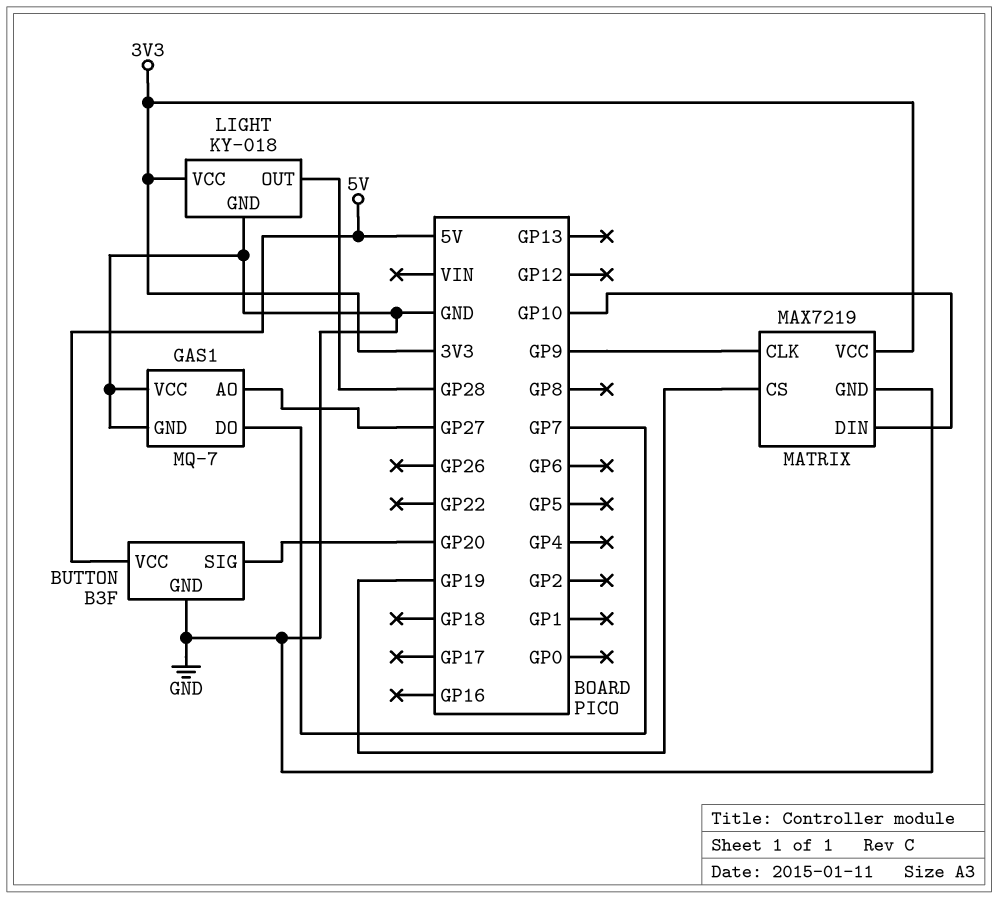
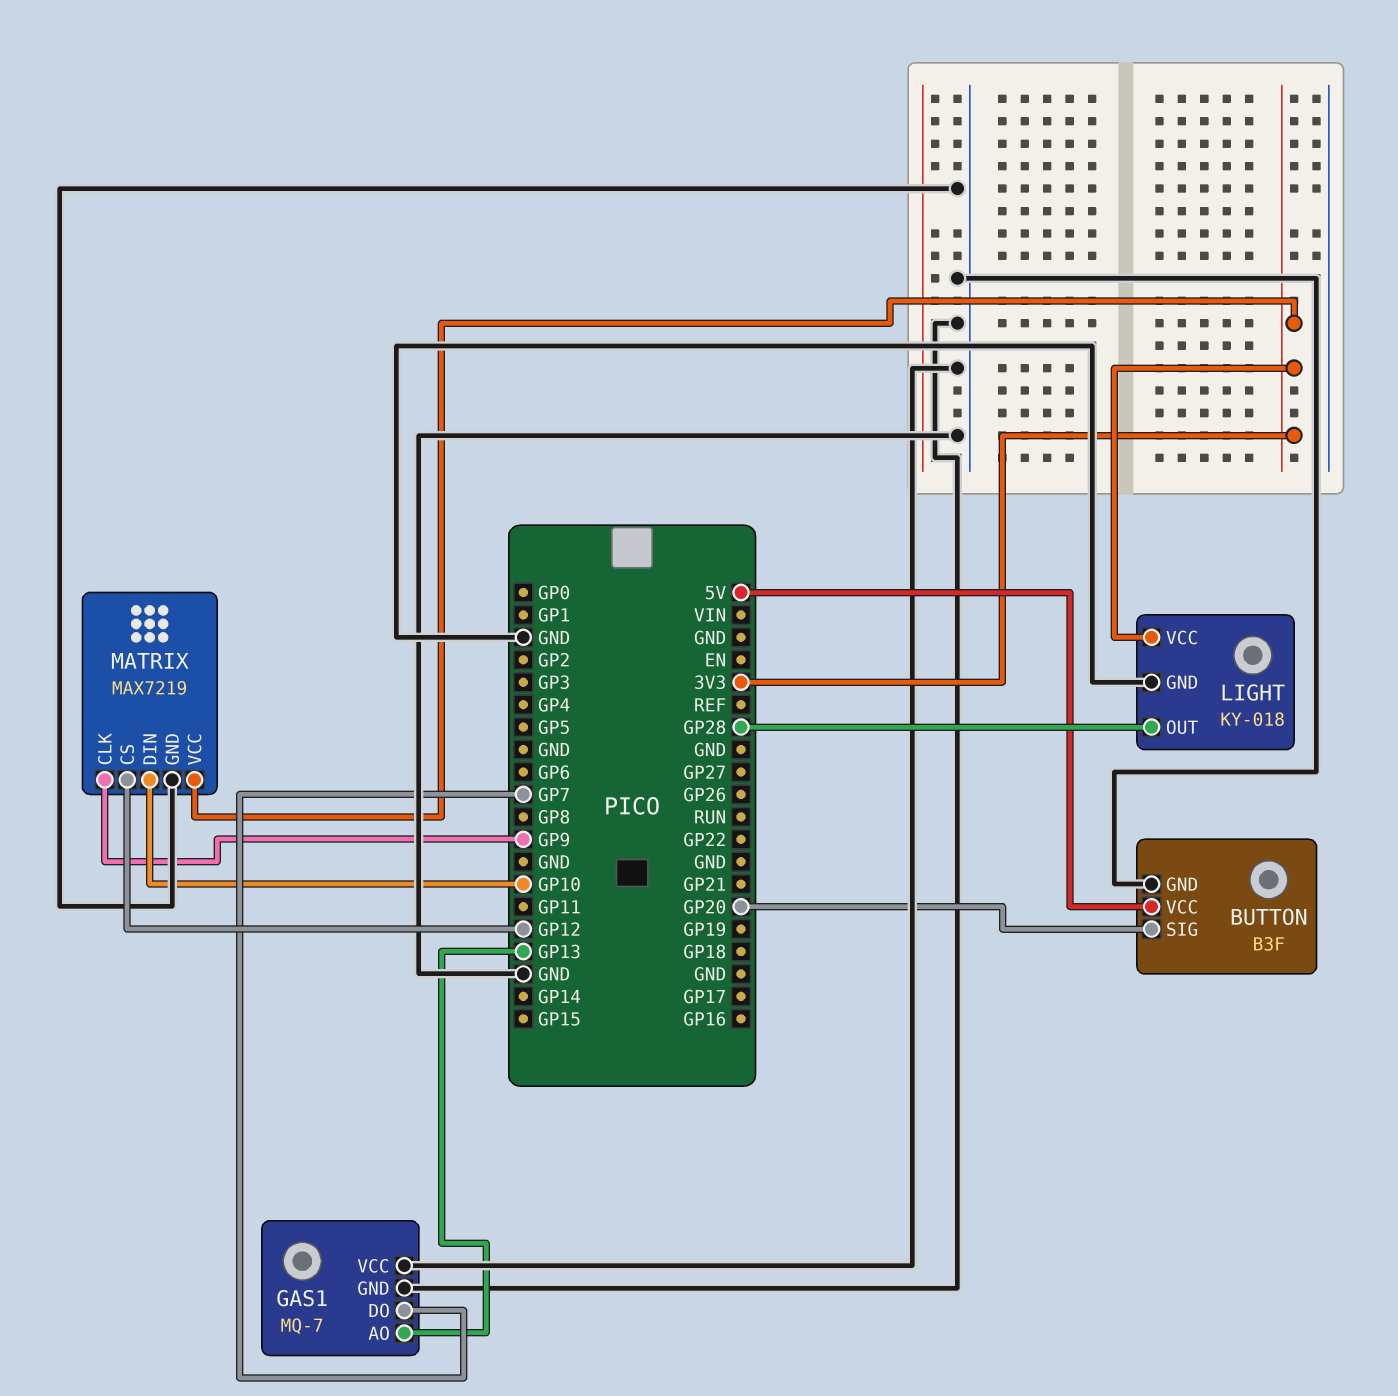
GAS1 pin AO: GP27 -> GP13
MATRIX pin CS: GP19 -> GP12

